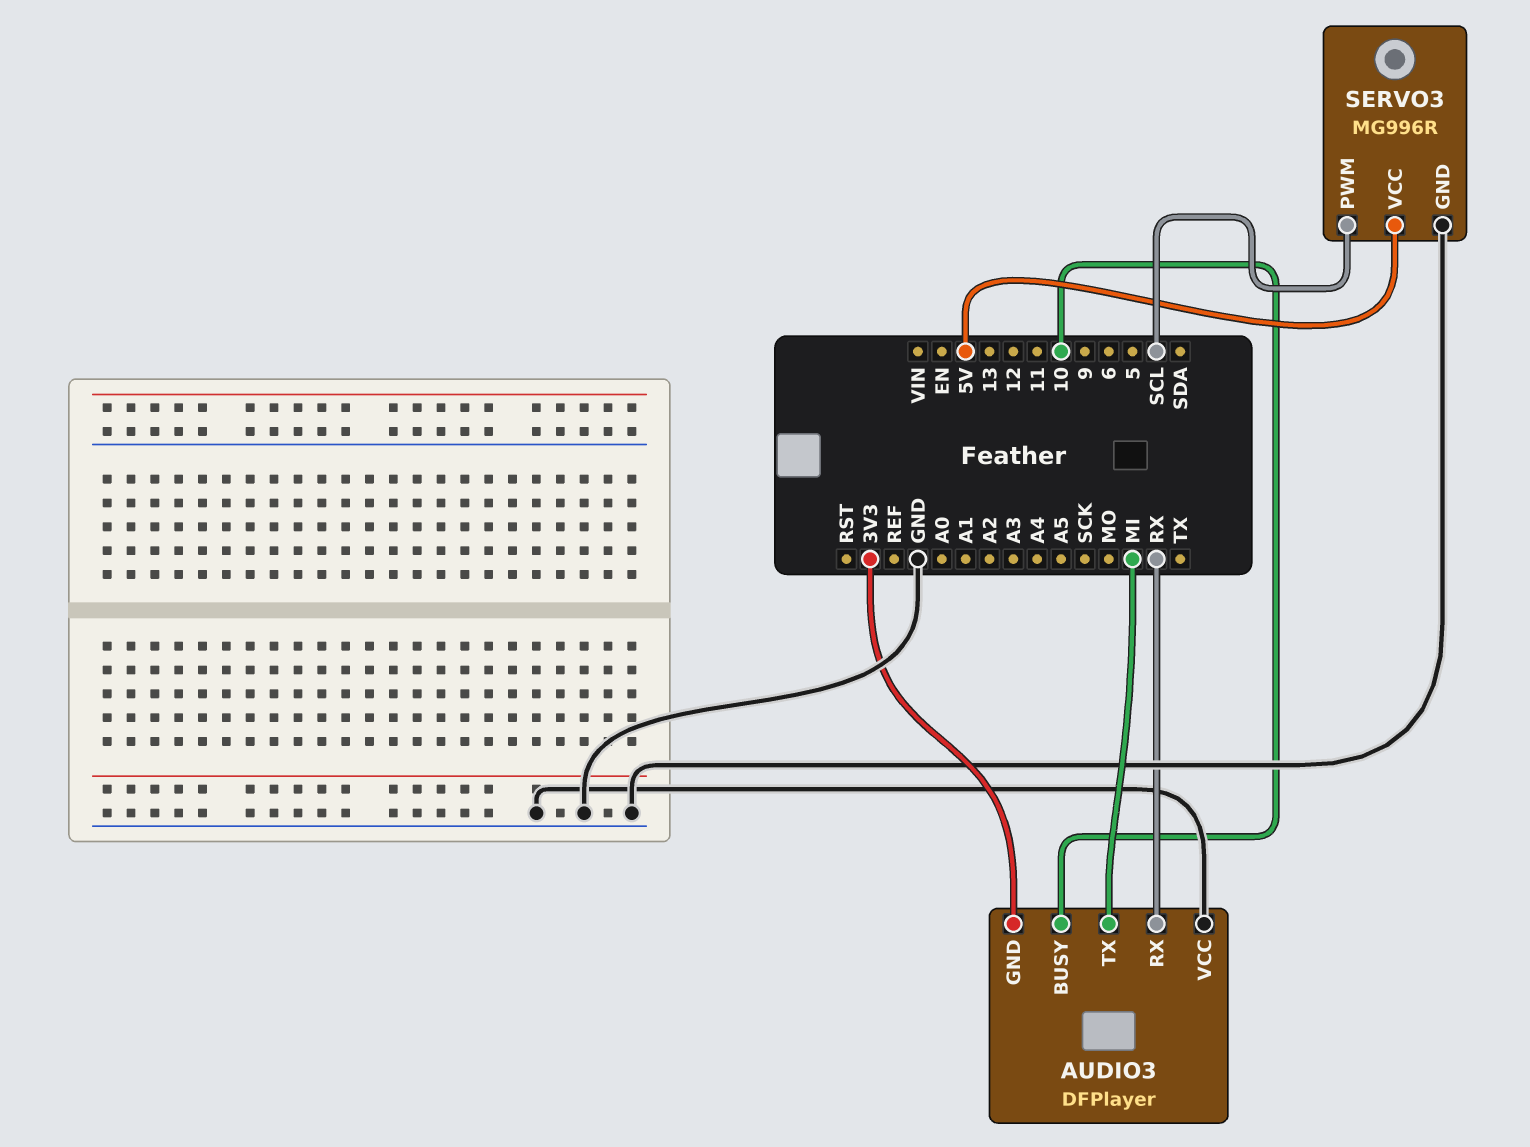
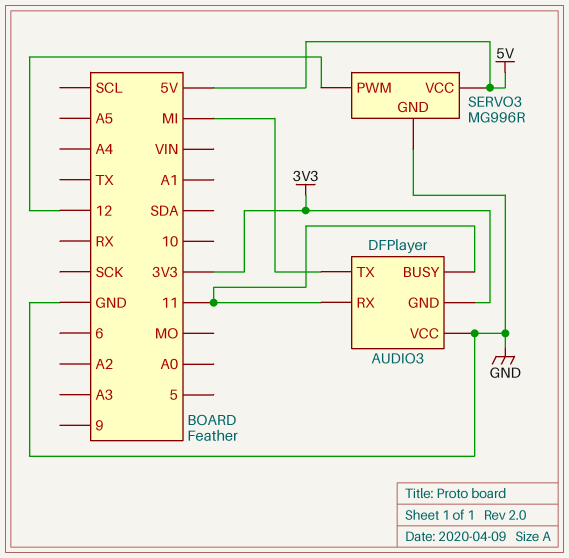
AUDIO3 pin BUSY: 10 -> 11
AUDIO3 pin RX: RX -> 11
SERVO3 pin PWM: SCL -> 12

